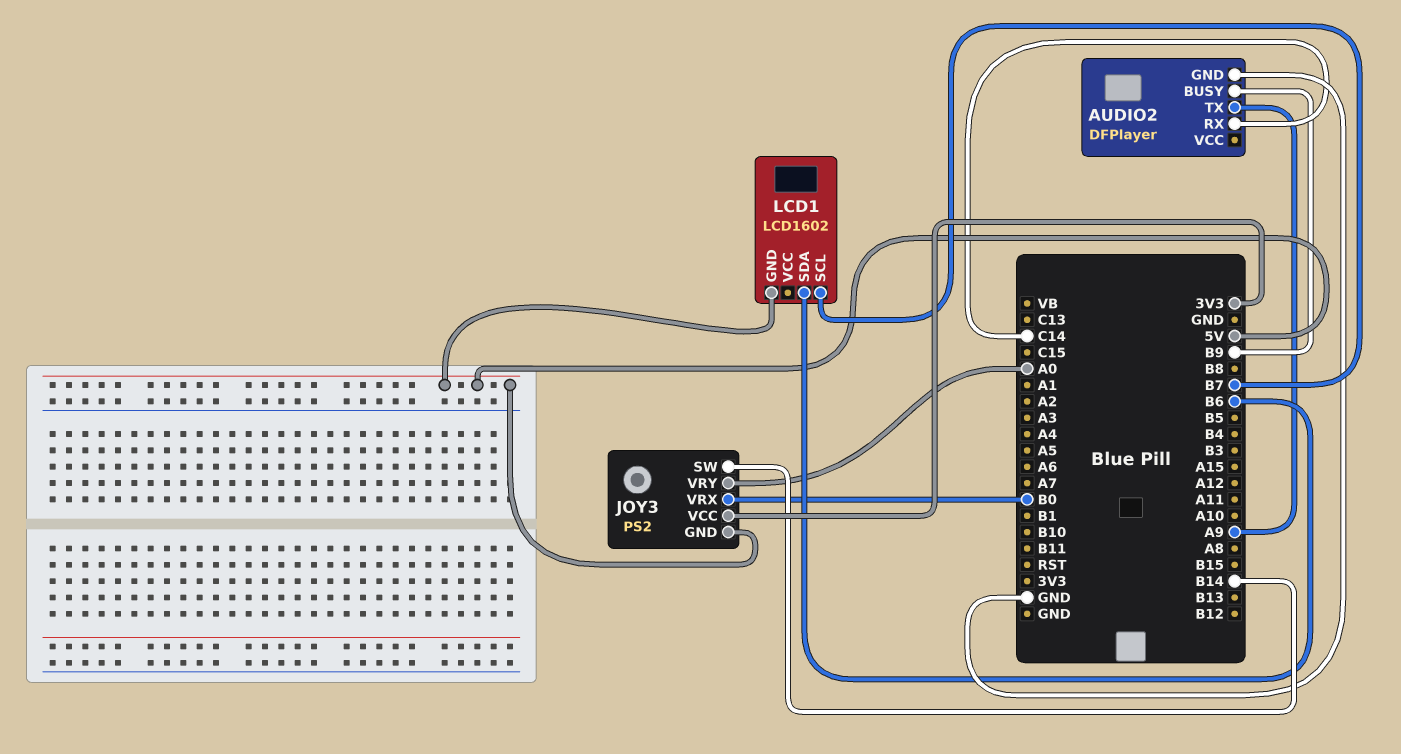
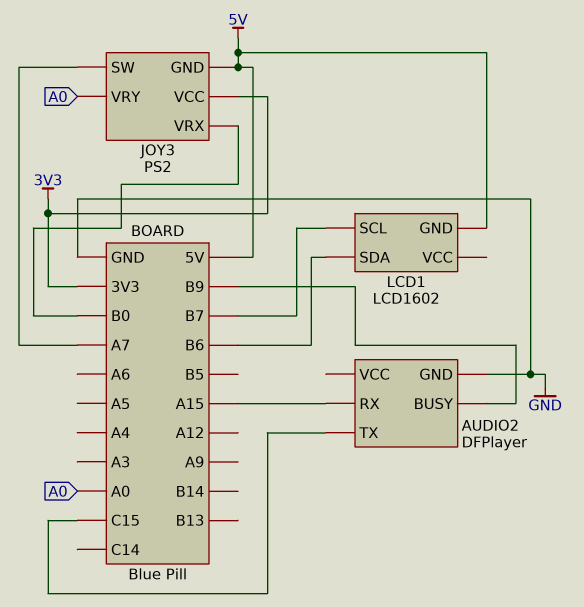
AUDIO2 pin RX: C14 -> A15
AUDIO2 pin TX: A9 -> C15
JOY3 pin SW: B14 -> A7

